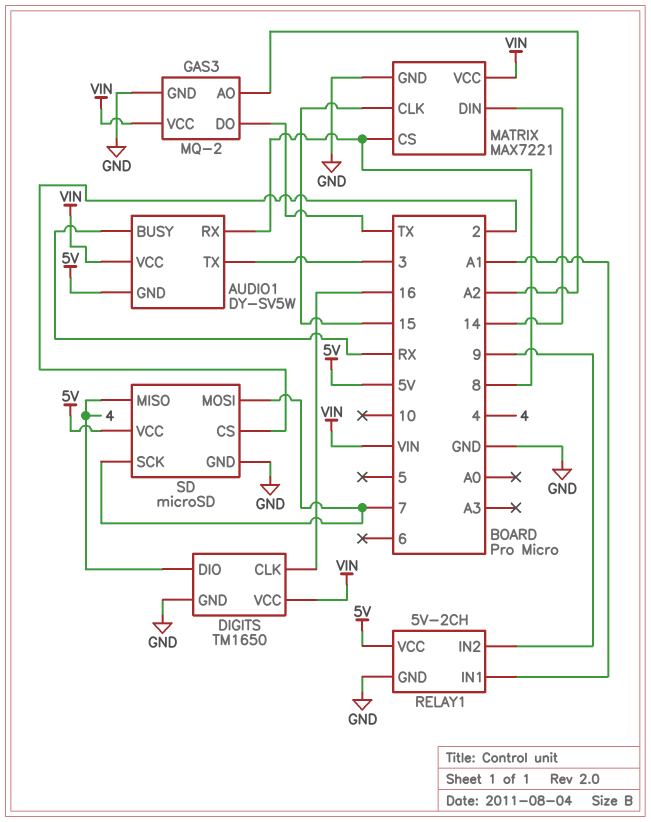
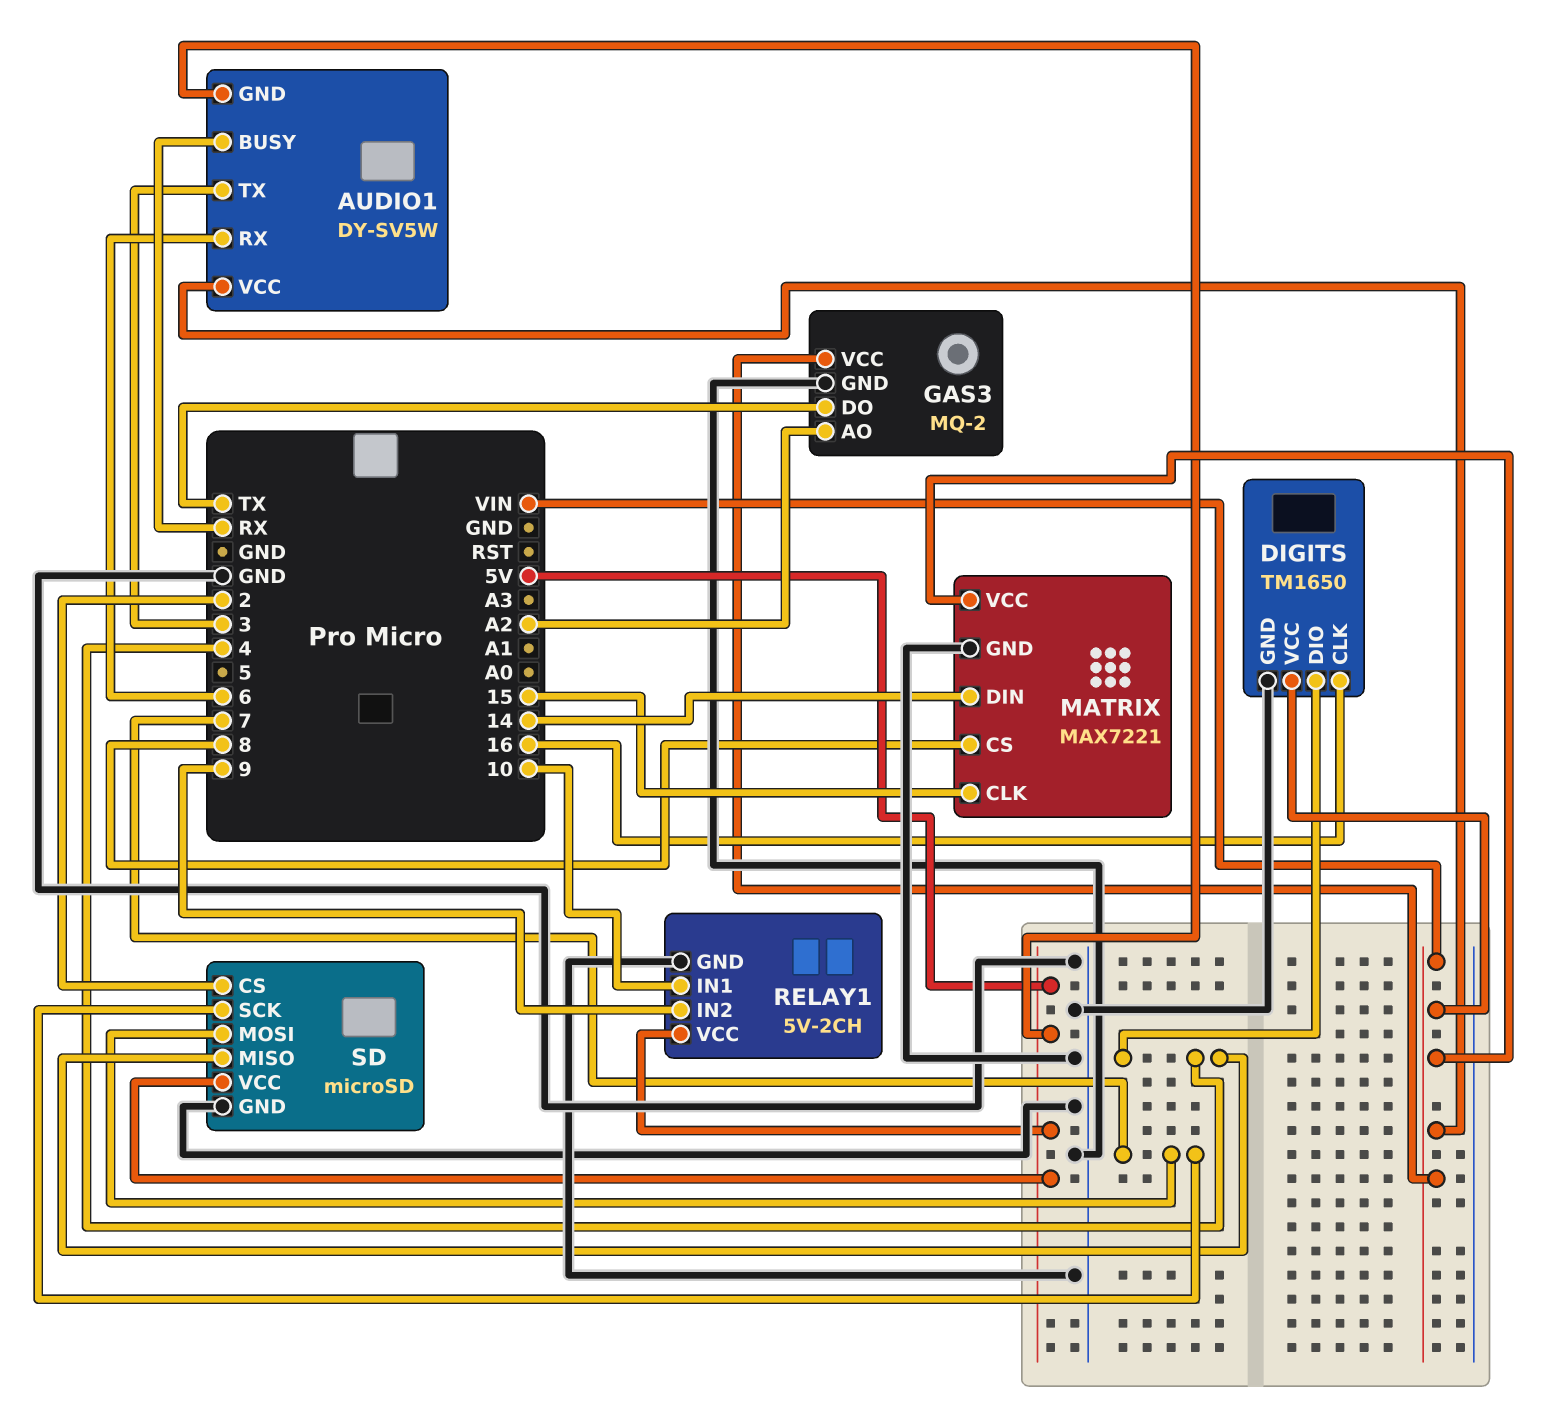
AUDIO1 pin RX: 8 -> 6
RELAY1 pin IN1: A1 -> 10

